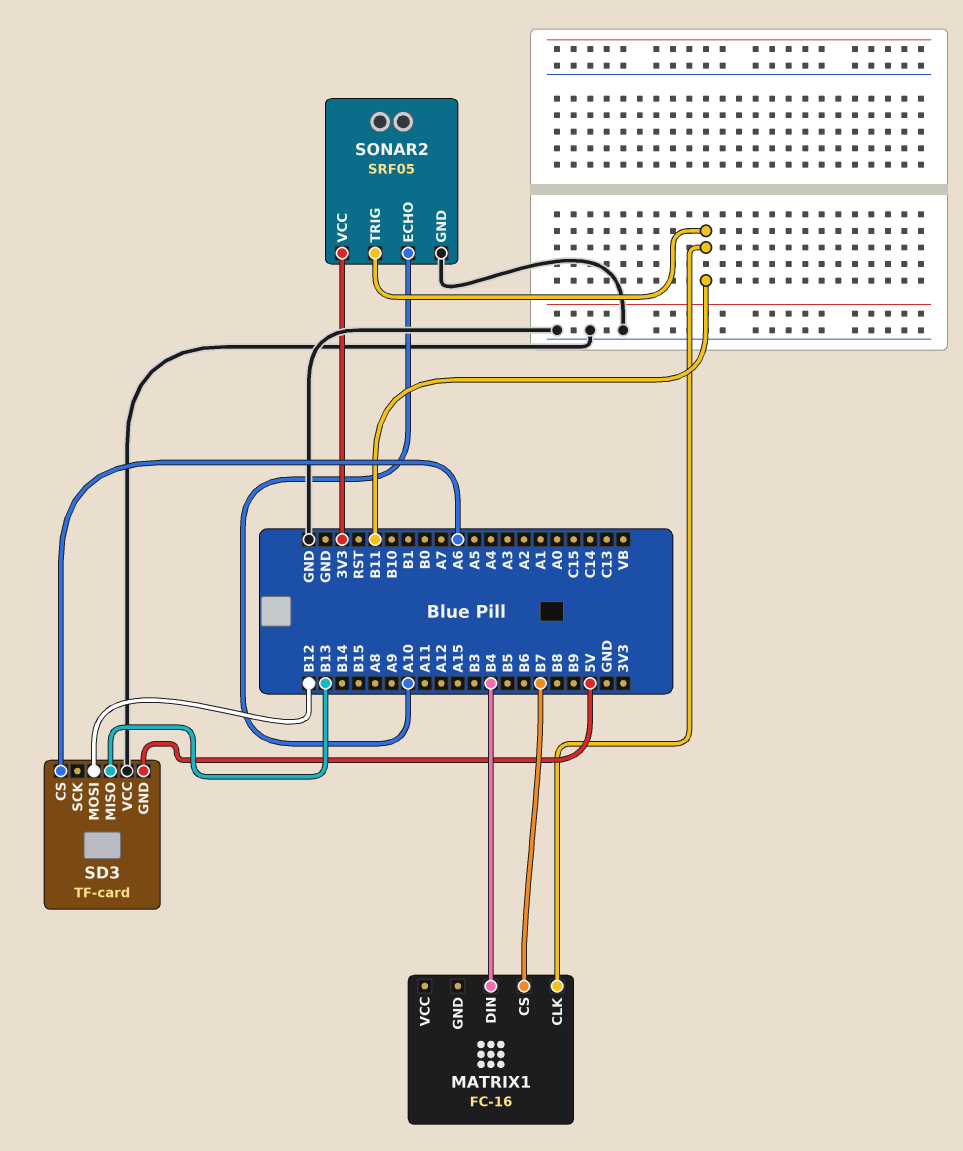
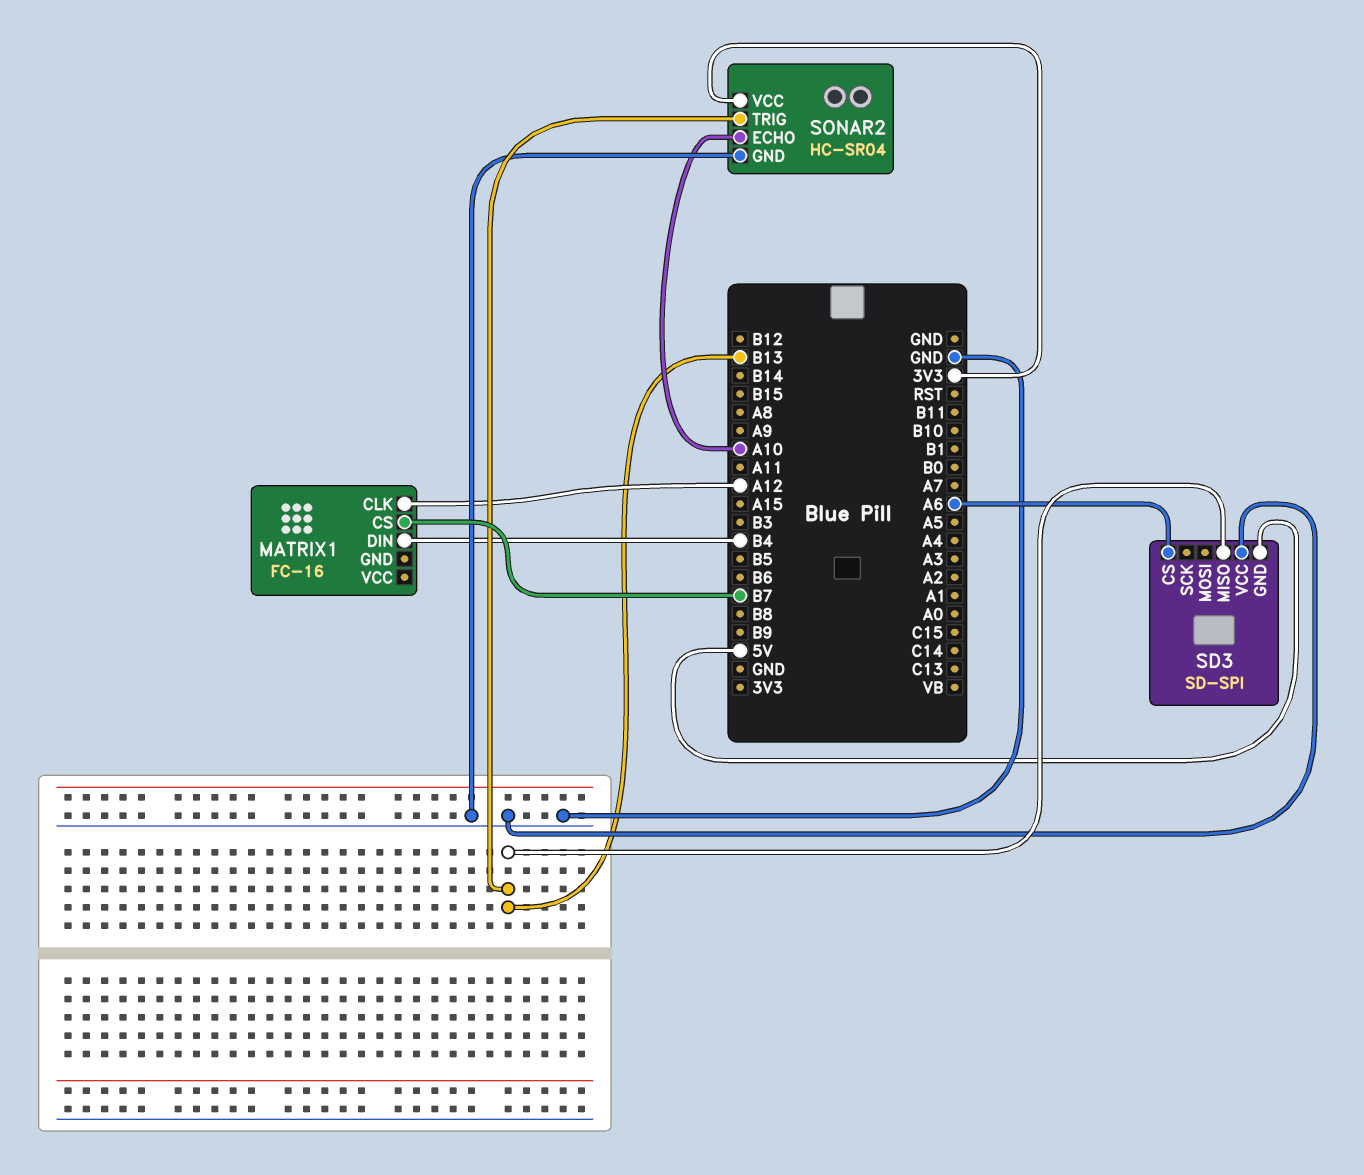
MATRIX1 pin CLK: B11 -> A12
SD3: TF-card -> SD-SPI
SD3 pin MOSI: B12 -> none
SONAR2: SRF05 -> HC-SR04
SONAR2 pin TRIG: B11 -> B13

